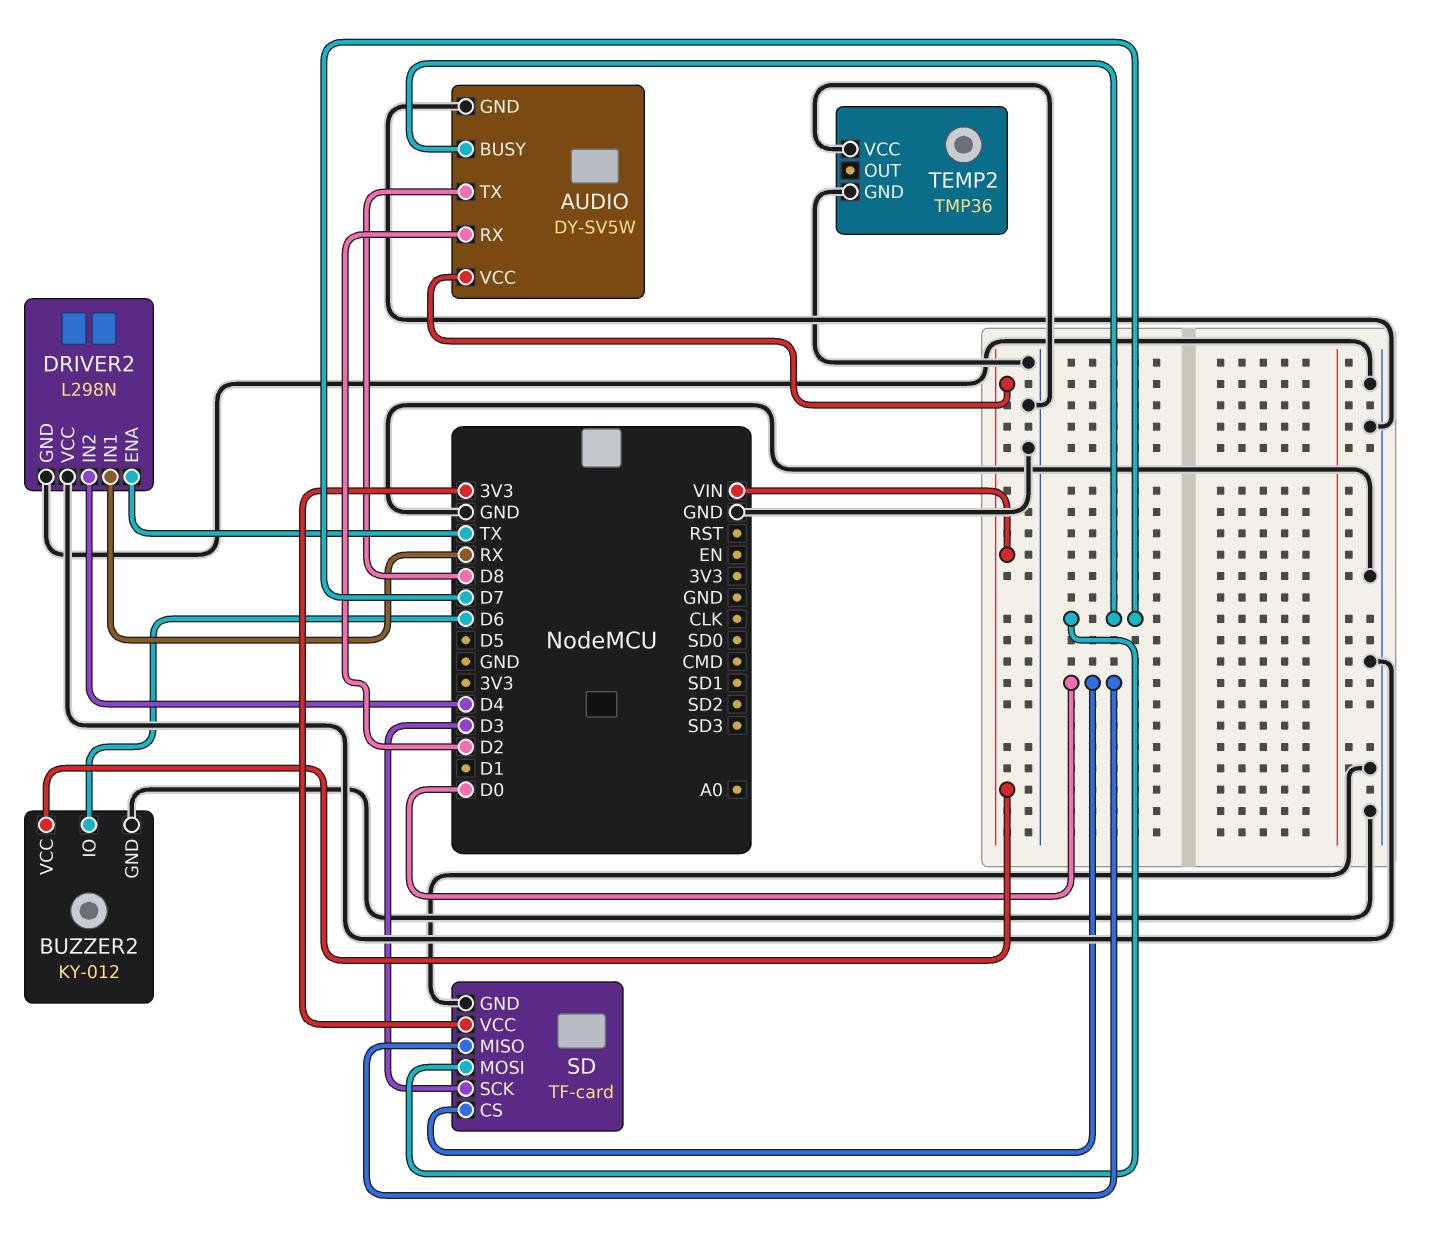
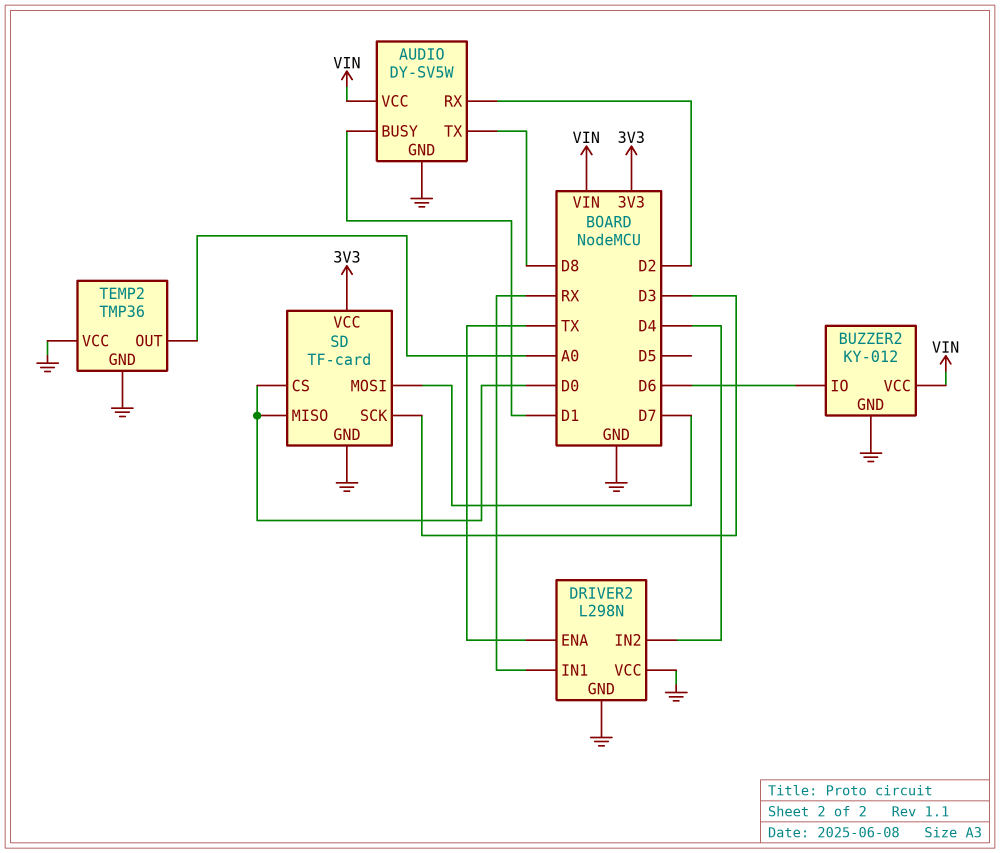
AUDIO pin BUSY: D7 -> D1
TEMP2 pin OUT: none -> A0

